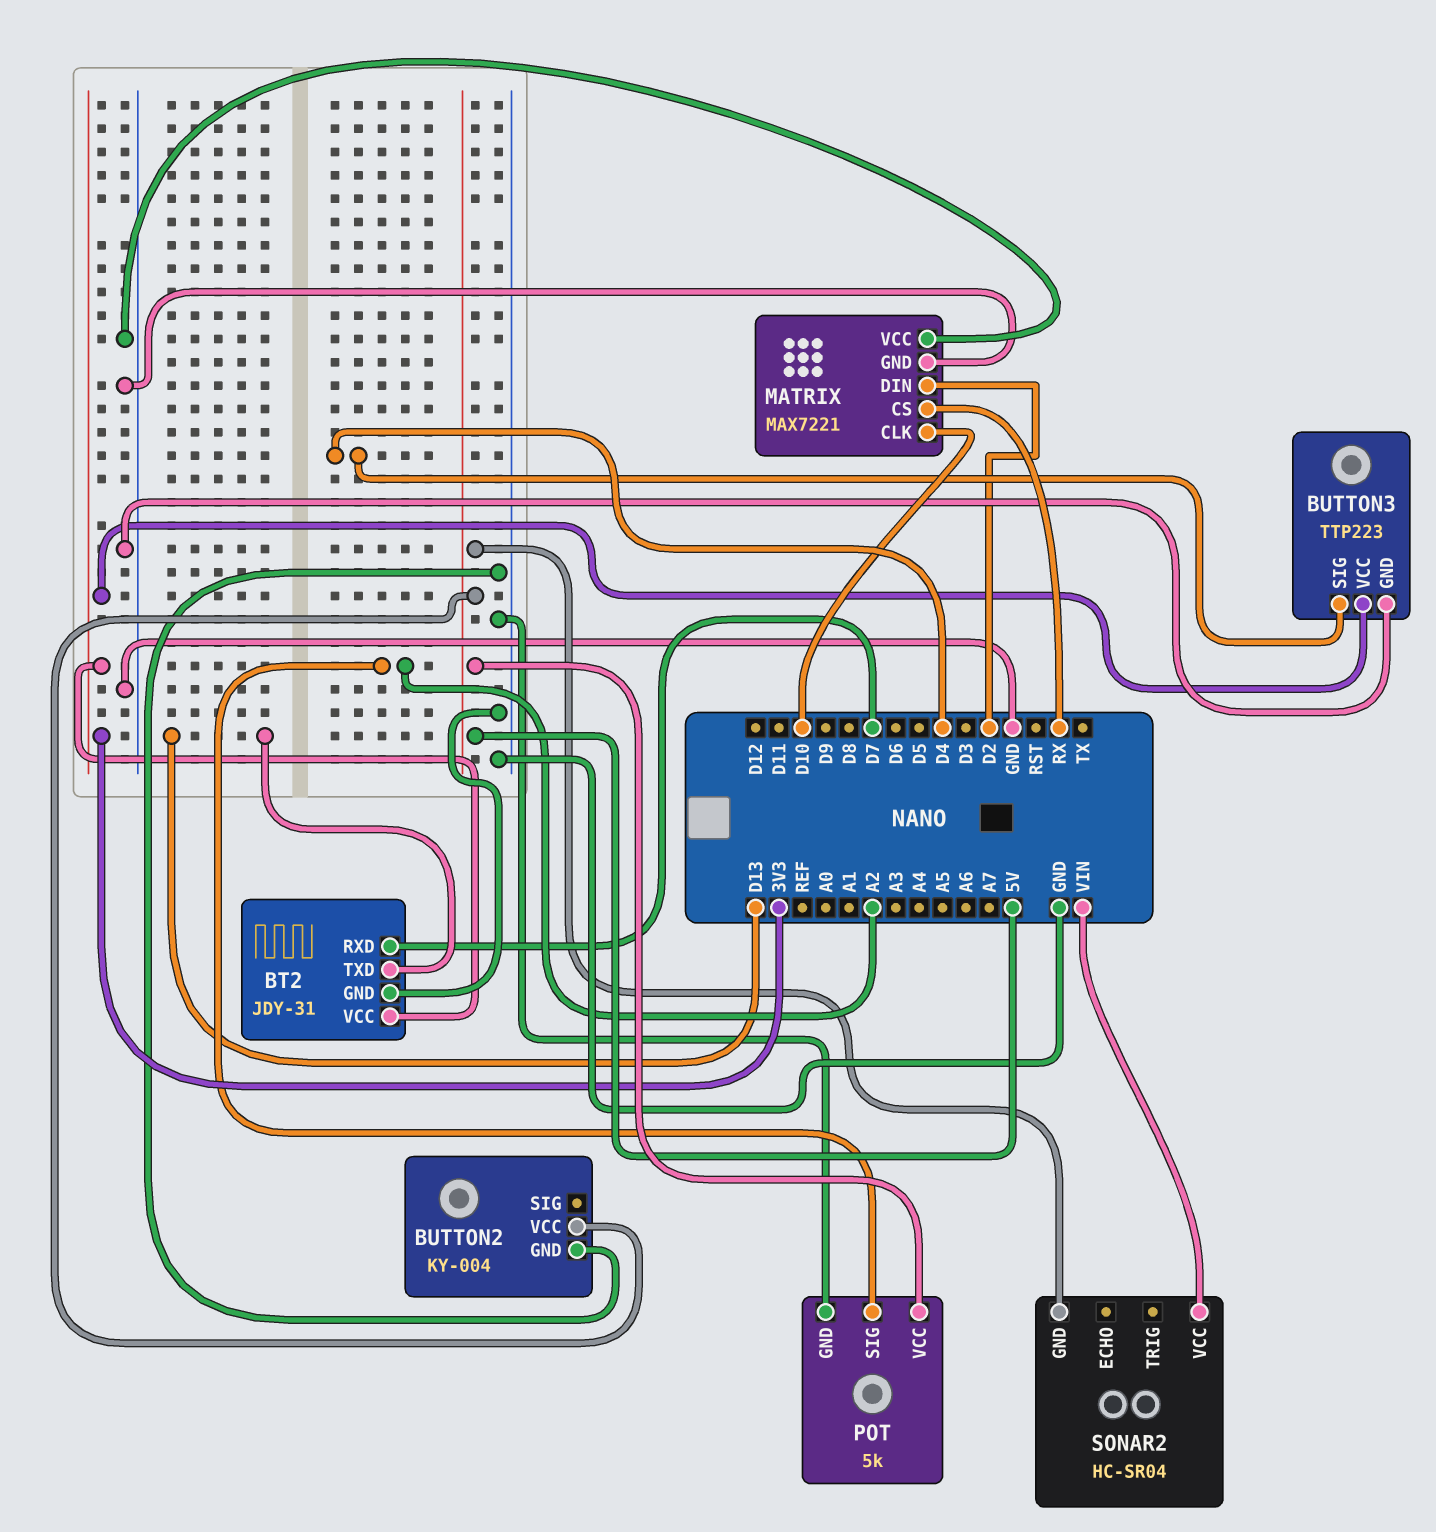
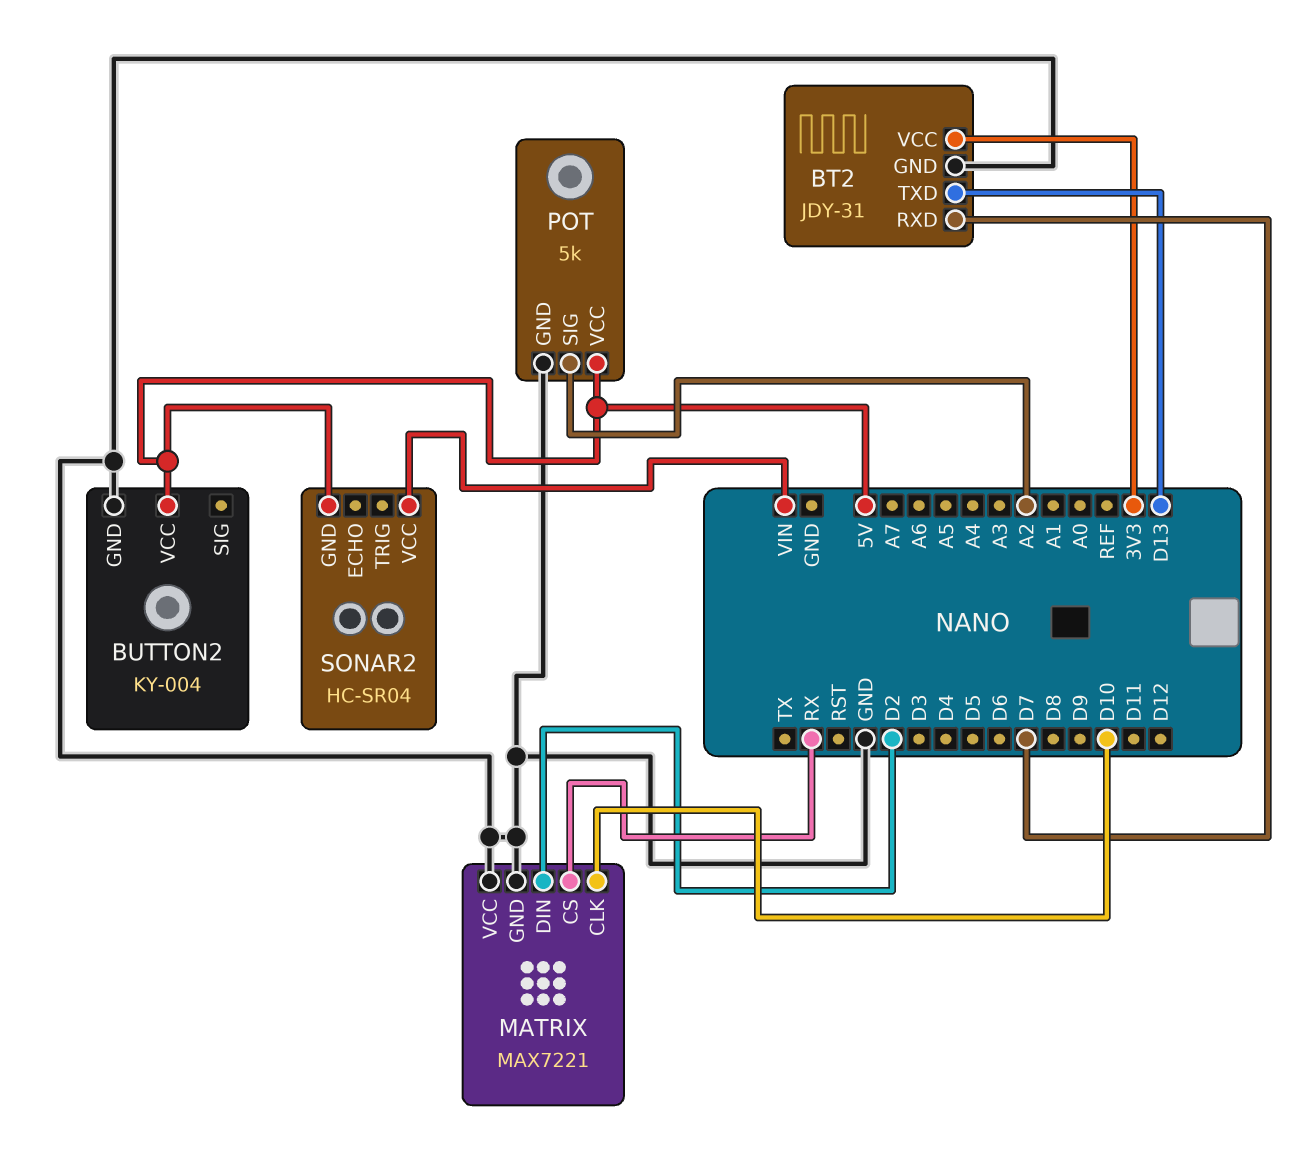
BUTTON3: TTP223 -> none
BUTTON3 pin GND: GND -> none
BUTTON3 pin SIG: D4 -> none
BUTTON3 pin VCC: 3V3 -> none

